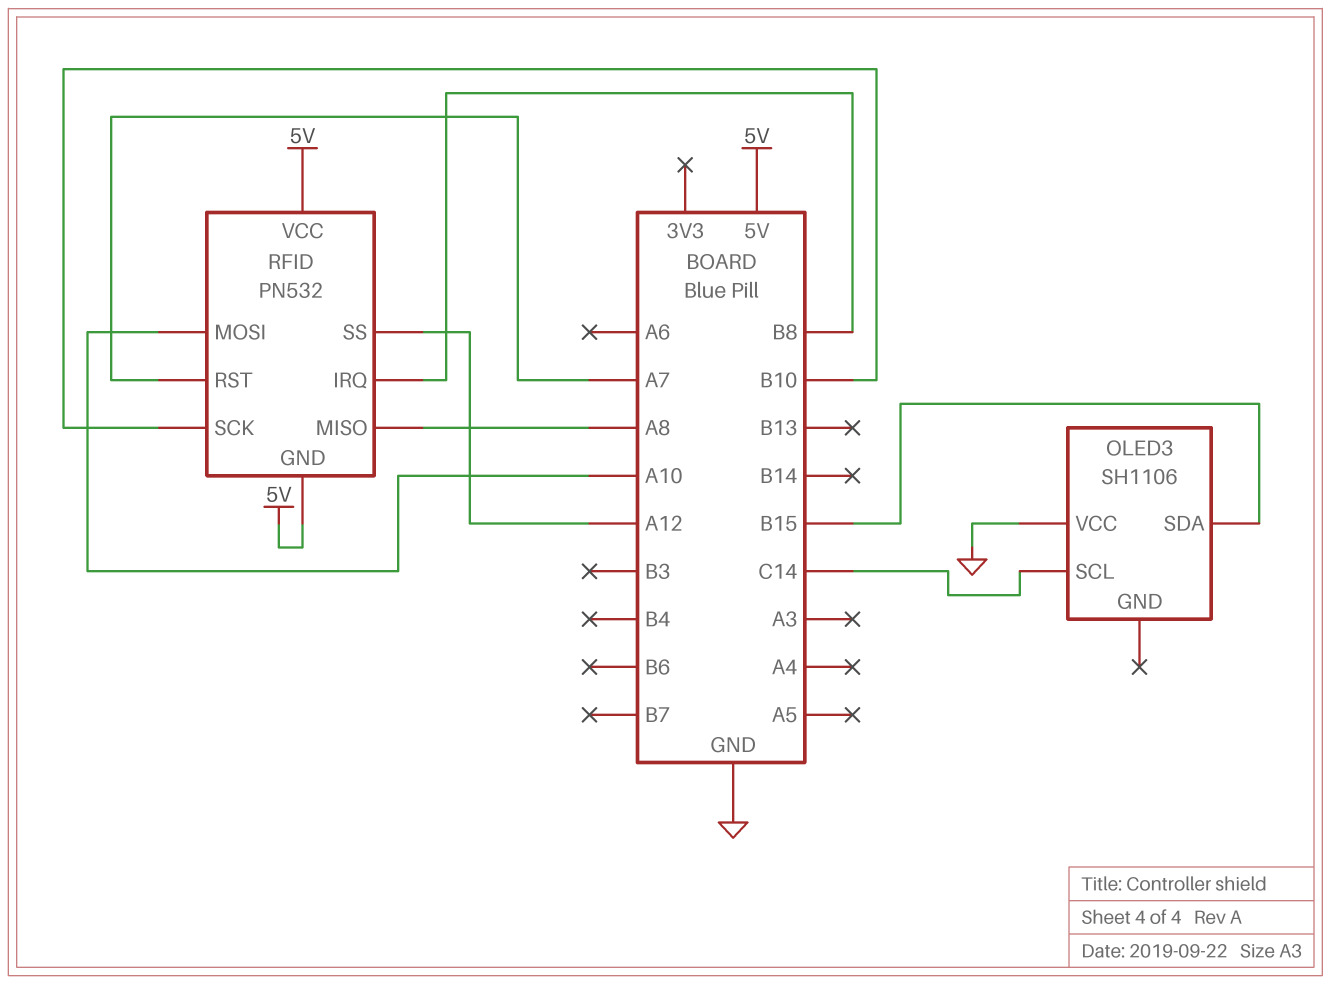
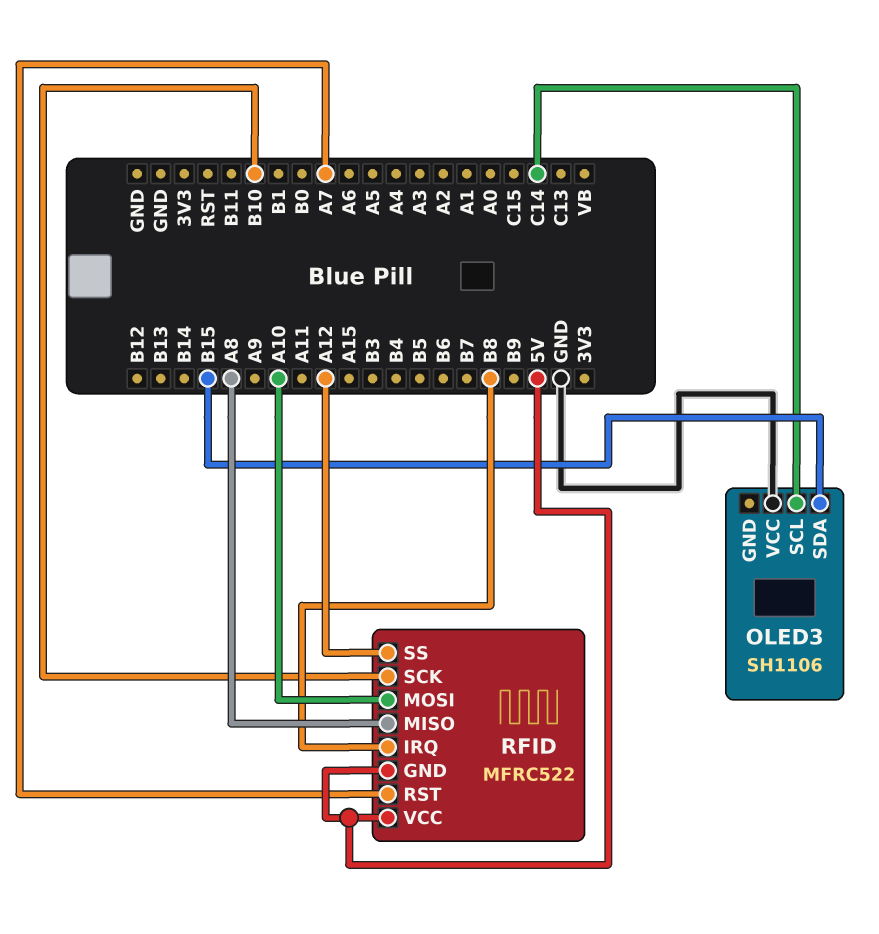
RFID: PN532 -> MFRC522

